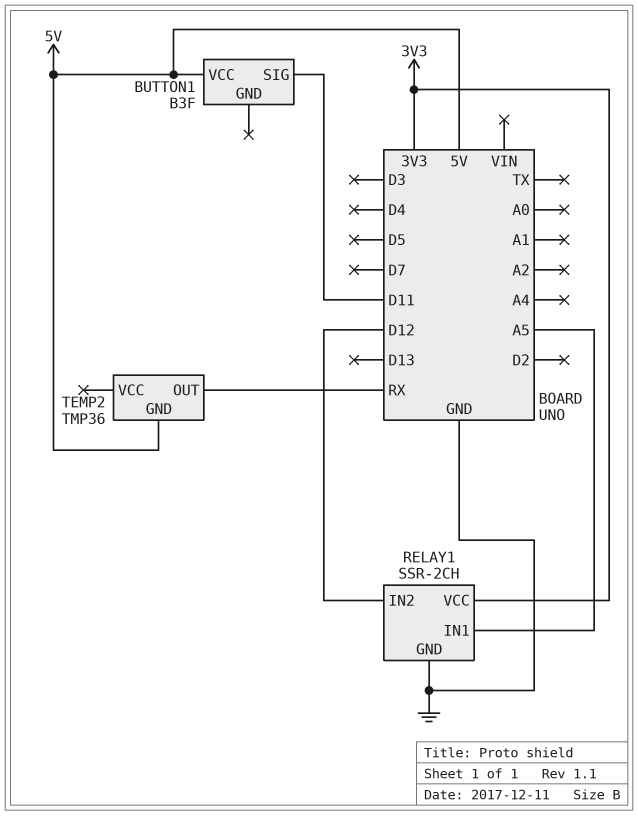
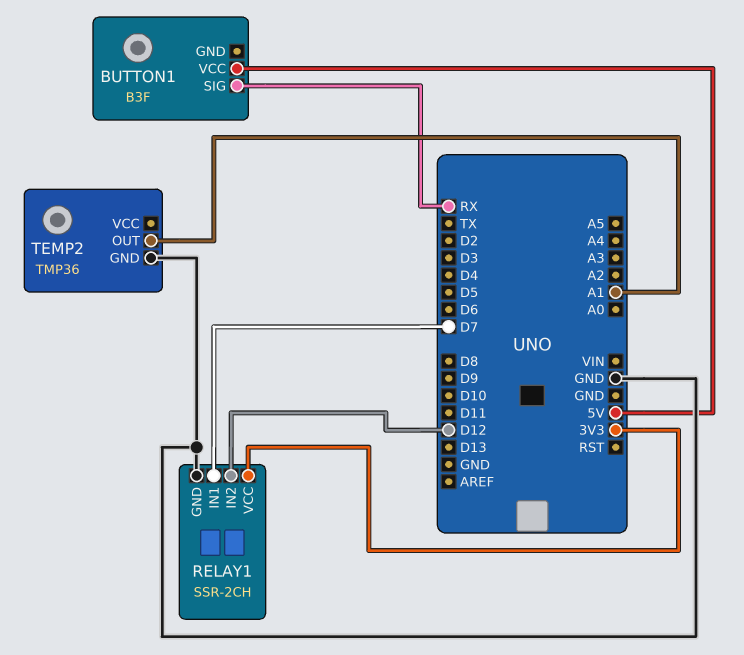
BUTTON1 pin SIG: D11 -> RX
RELAY1 pin IN1: A5 -> D7
TEMP2 pin GND: 5V -> GND
TEMP2 pin OUT: RX -> A1

